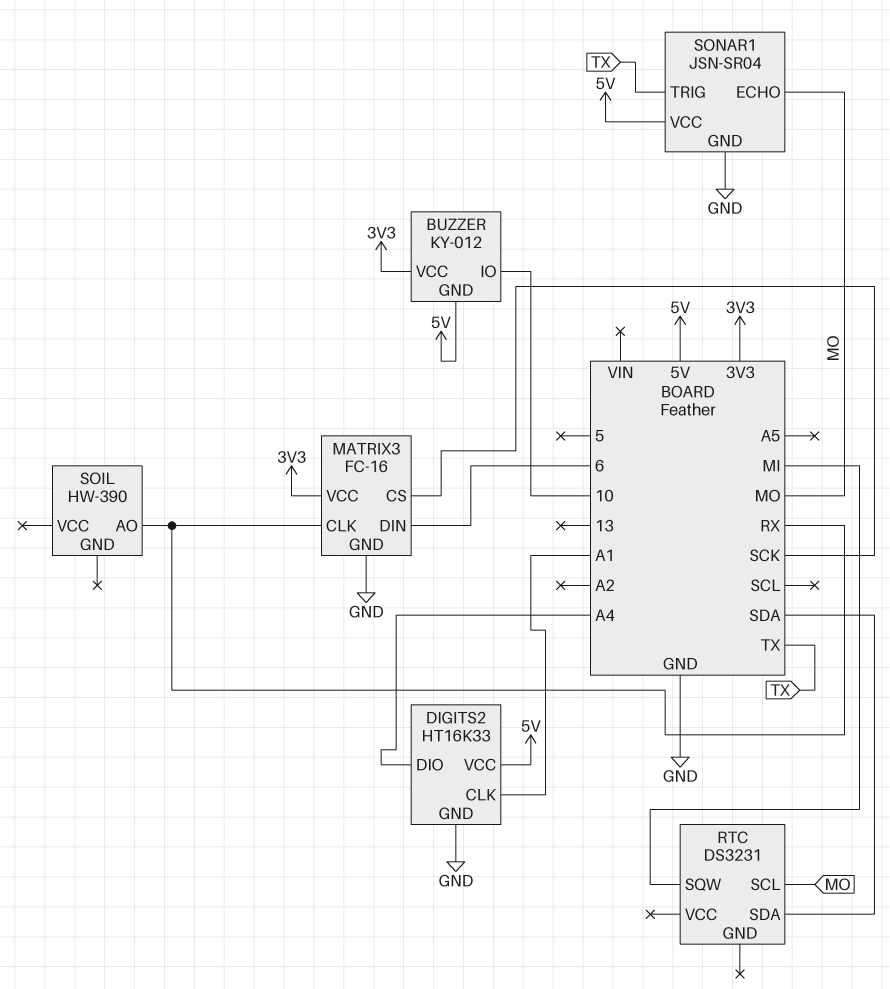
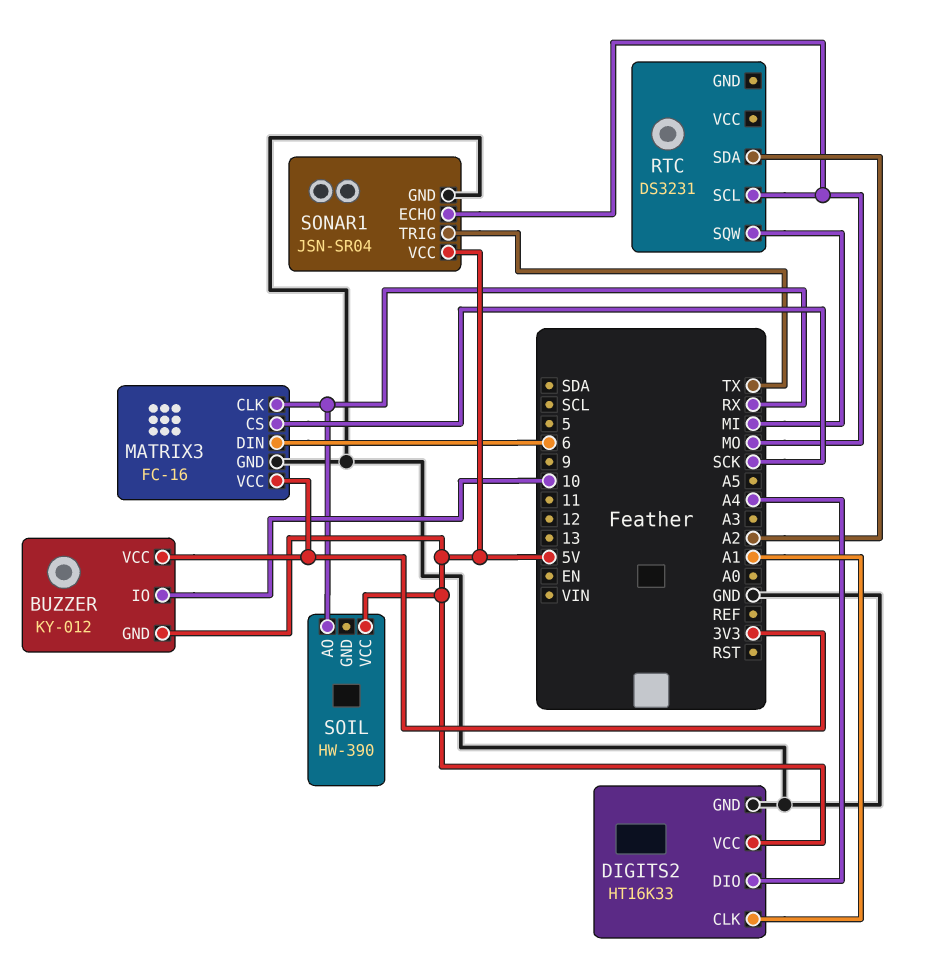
RTC pin SDA: SDA -> A2
SOIL pin VCC: none -> 5V

